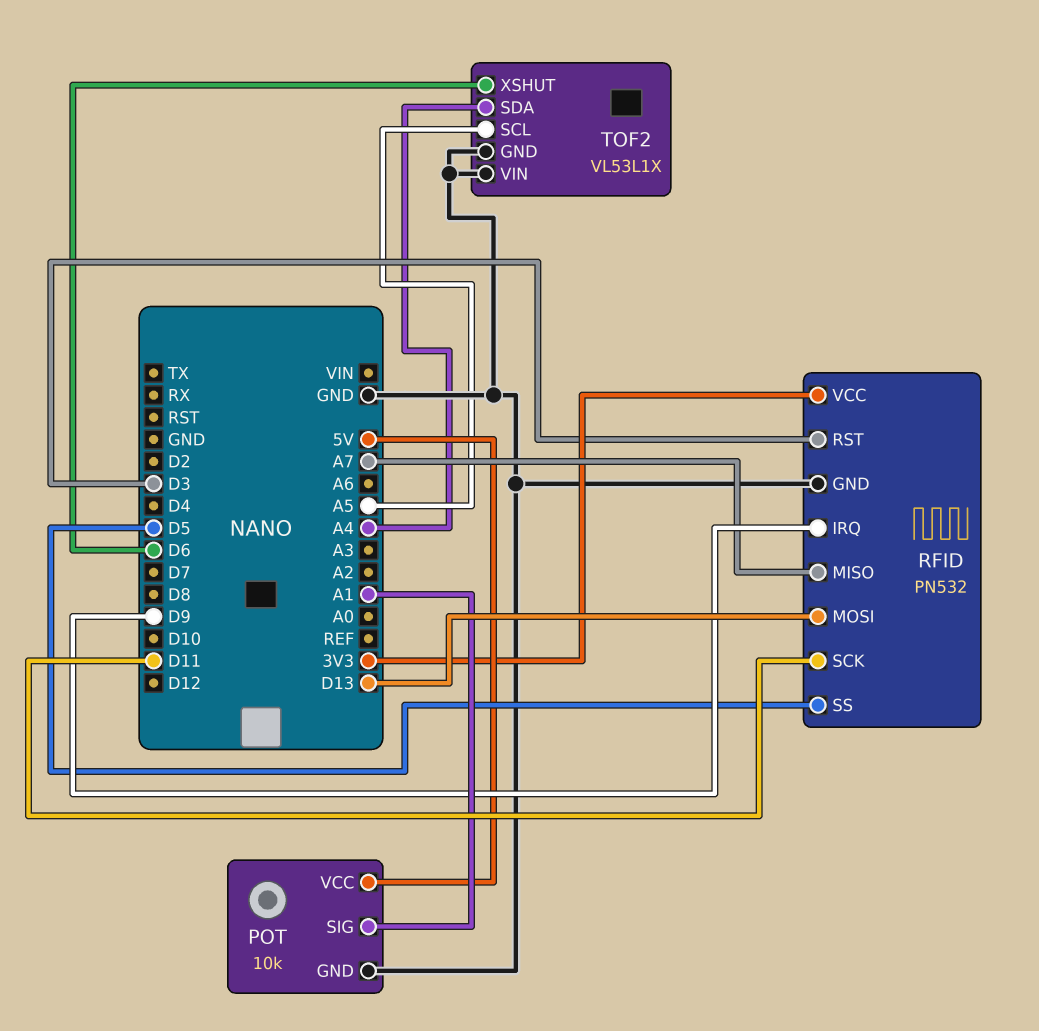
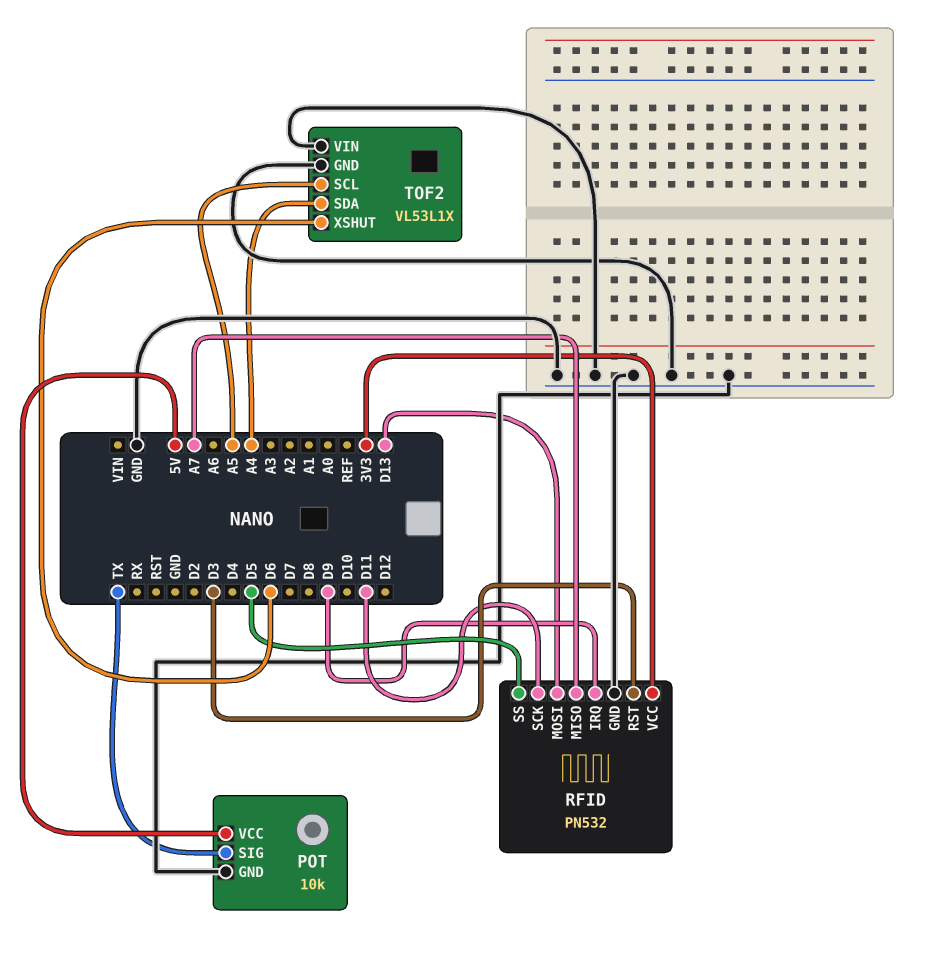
POT pin SIG: A1 -> TX

